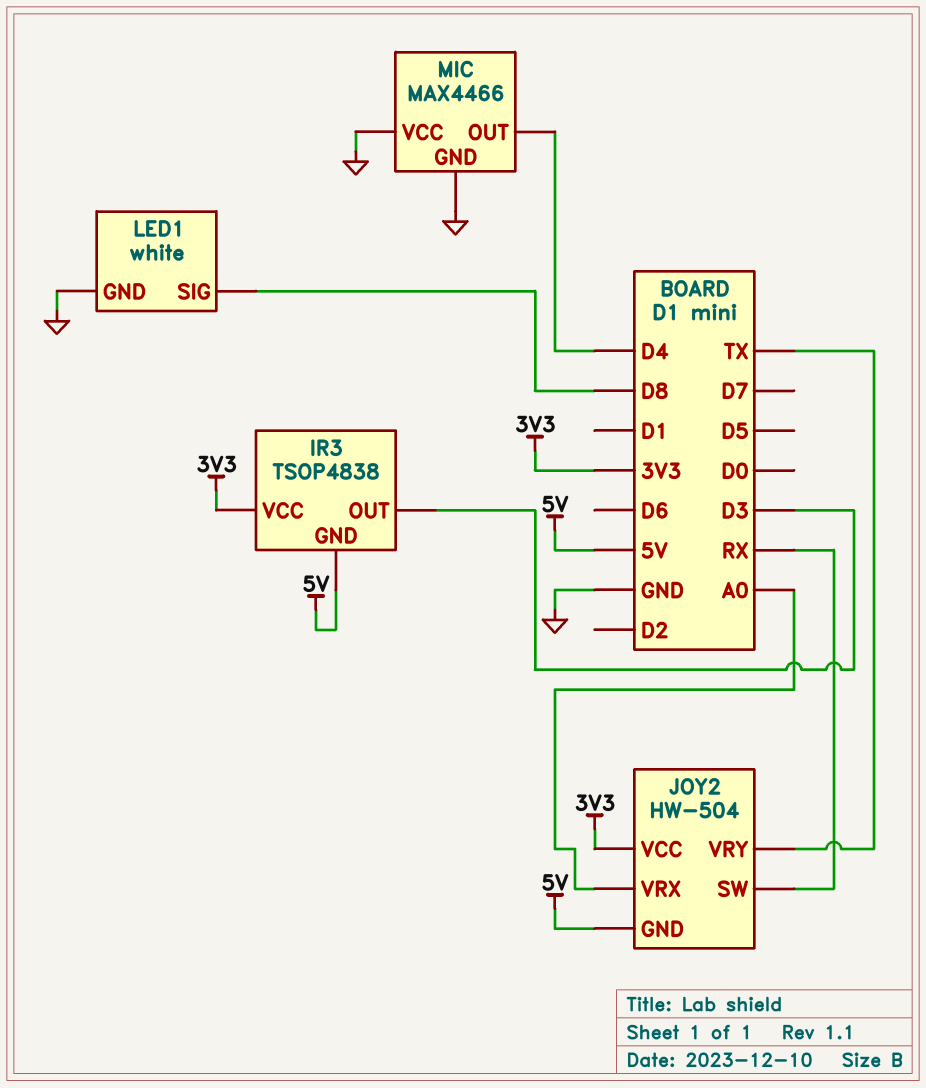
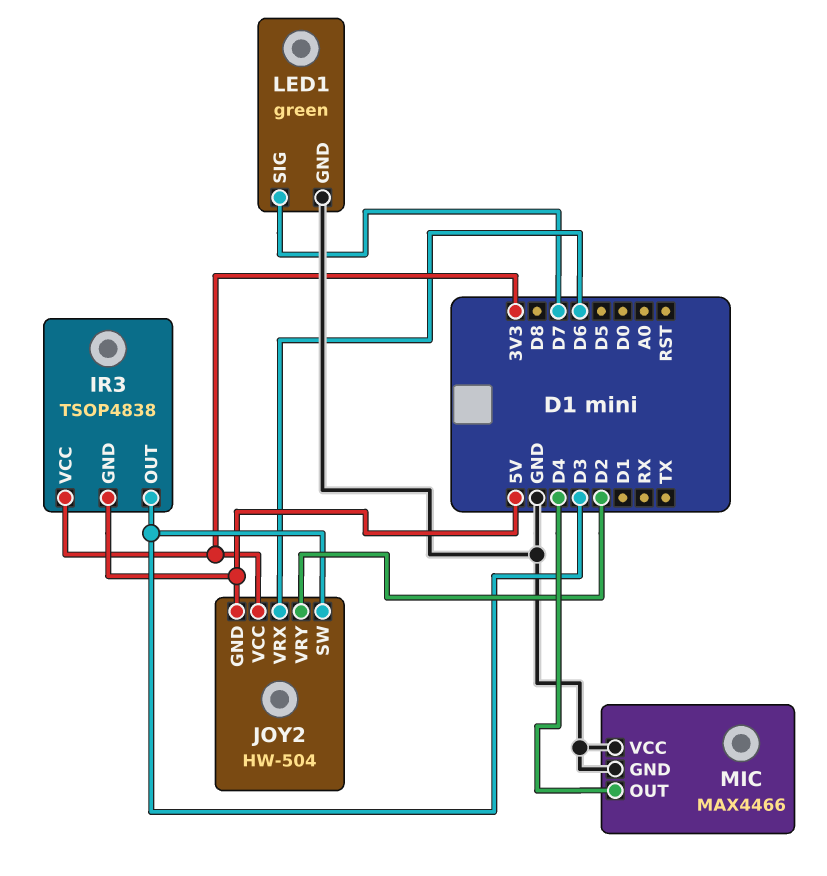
JOY2 pin SW: RX -> D3
JOY2 pin VRX: A0 -> D6
JOY2 pin VRY: TX -> D2
LED1: white -> green
LED1 pin SIG: D8 -> D7

